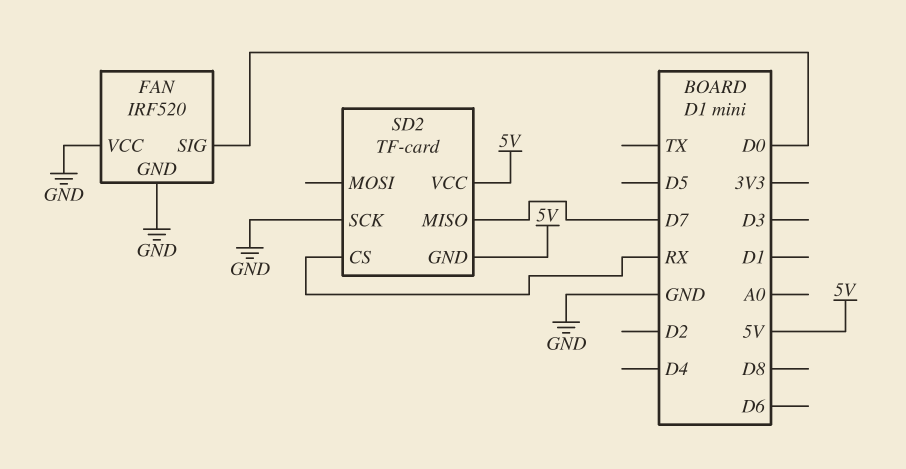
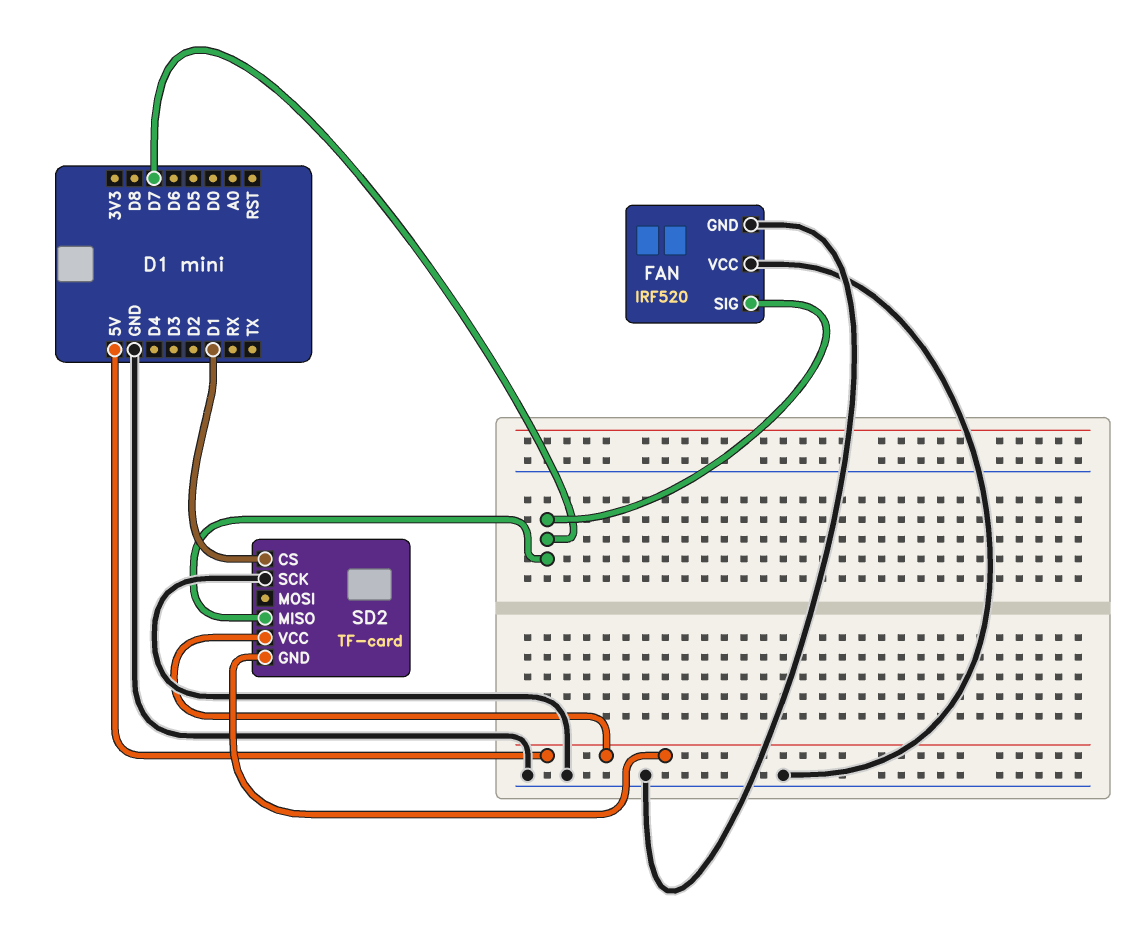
FAN pin SIG: D0 -> D7
SD2 pin CS: RX -> D1

